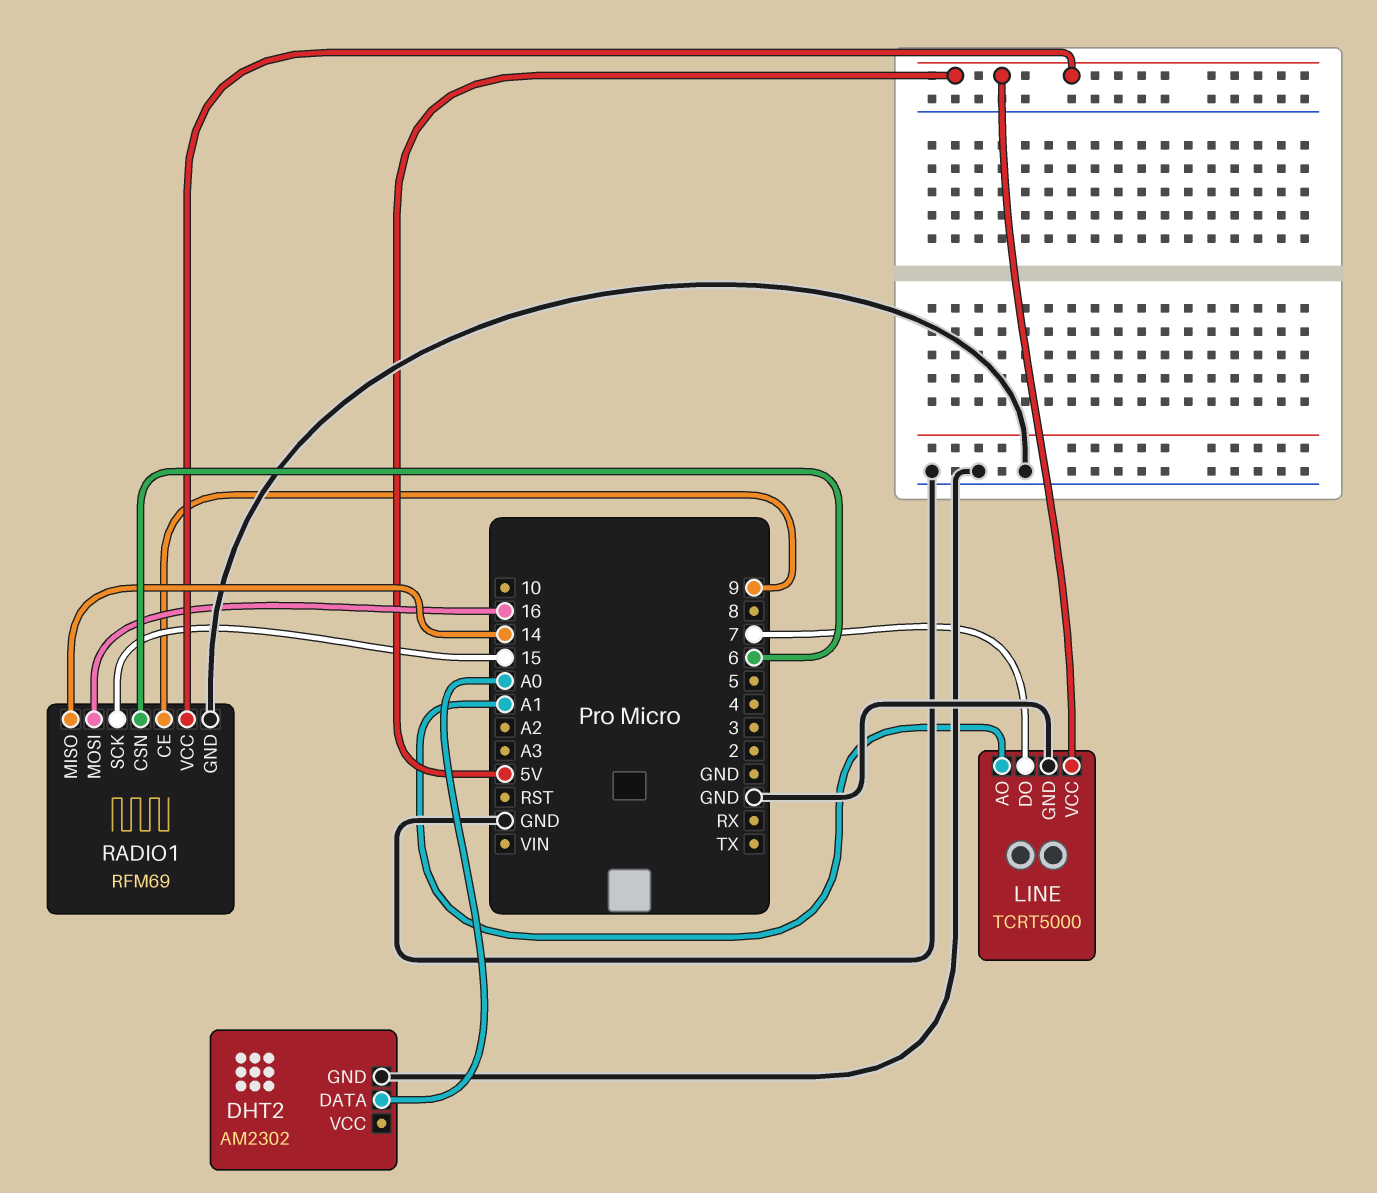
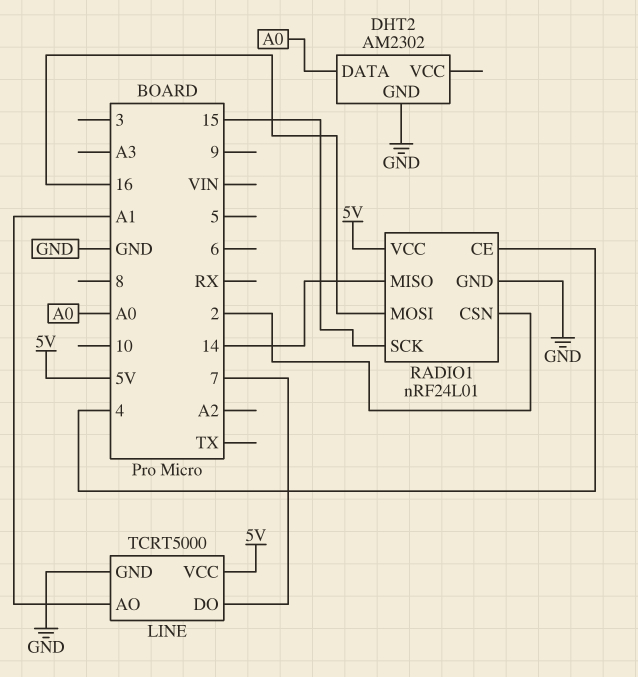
RADIO1: RFM69 -> nRF24L01
RADIO1 pin CE: 9 -> 4
RADIO1 pin CSN: 6 -> 2

